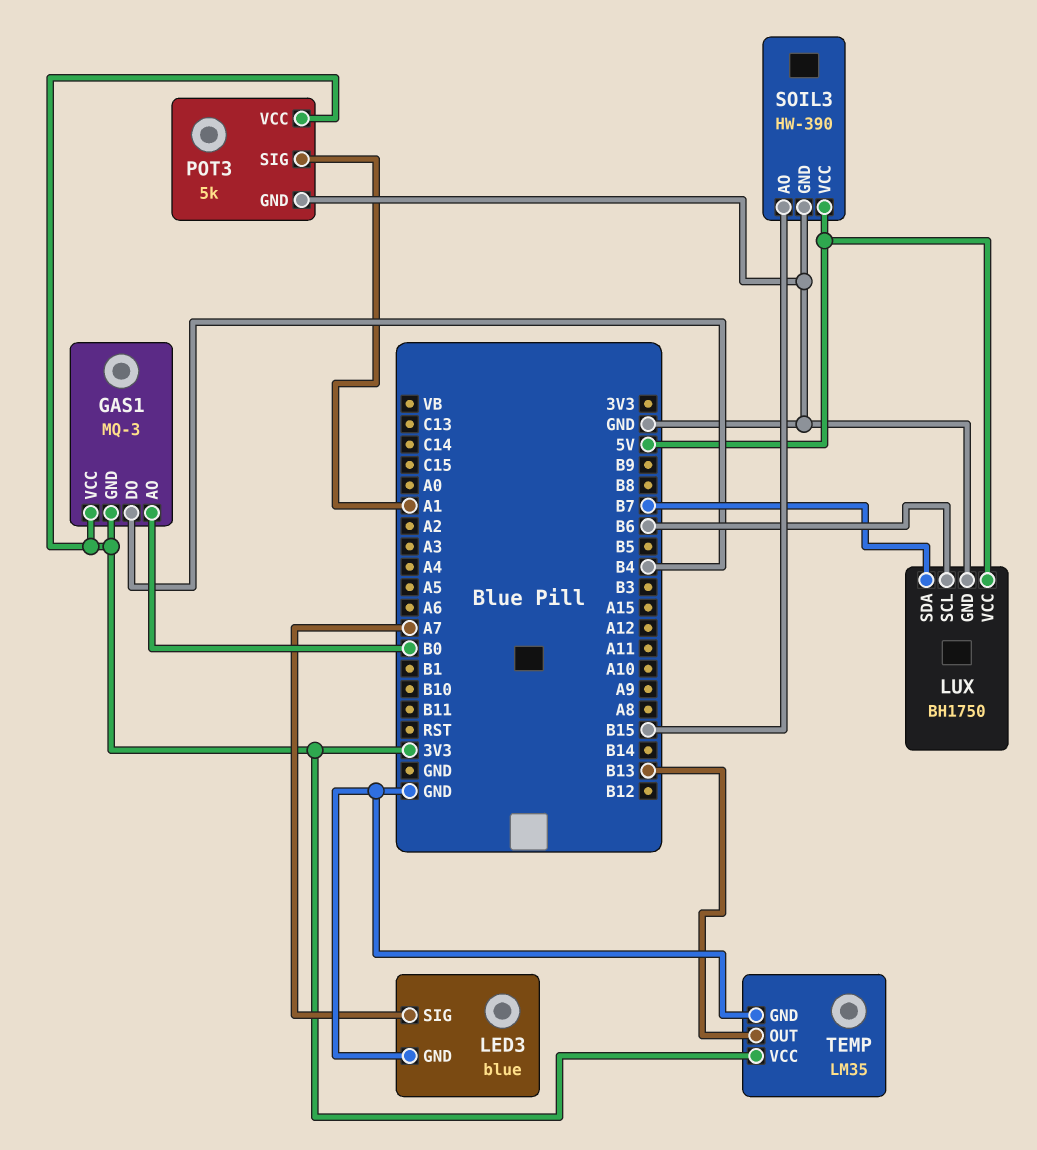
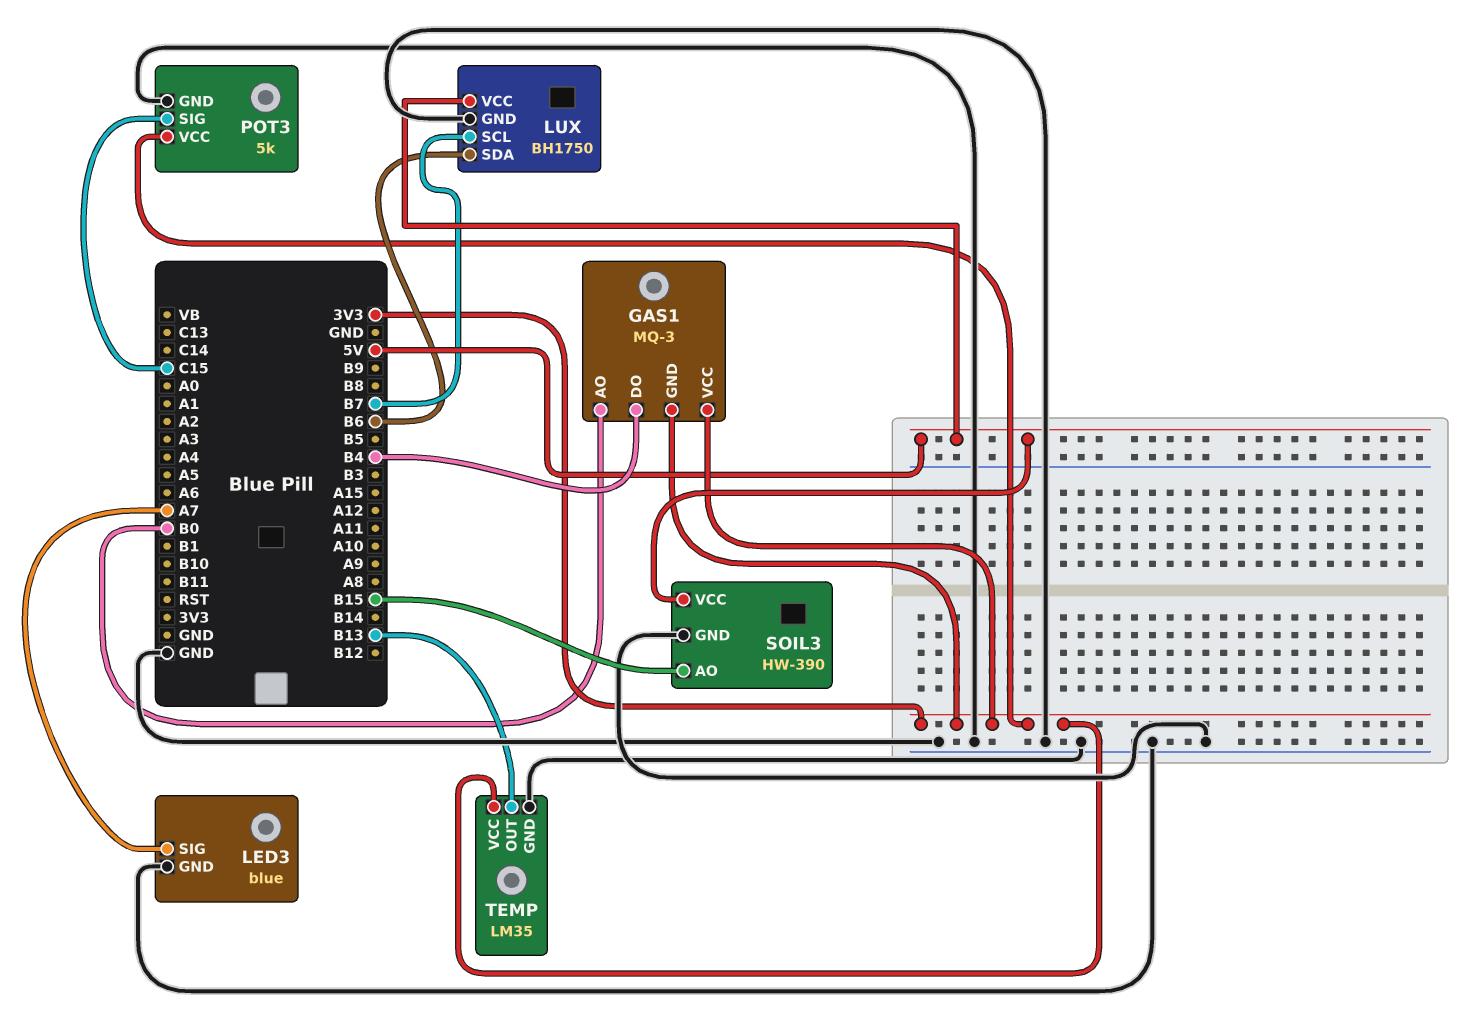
LUX pin SCL: B6 -> B7
LUX pin SDA: B7 -> B6
POT3 pin SIG: A1 -> C15

